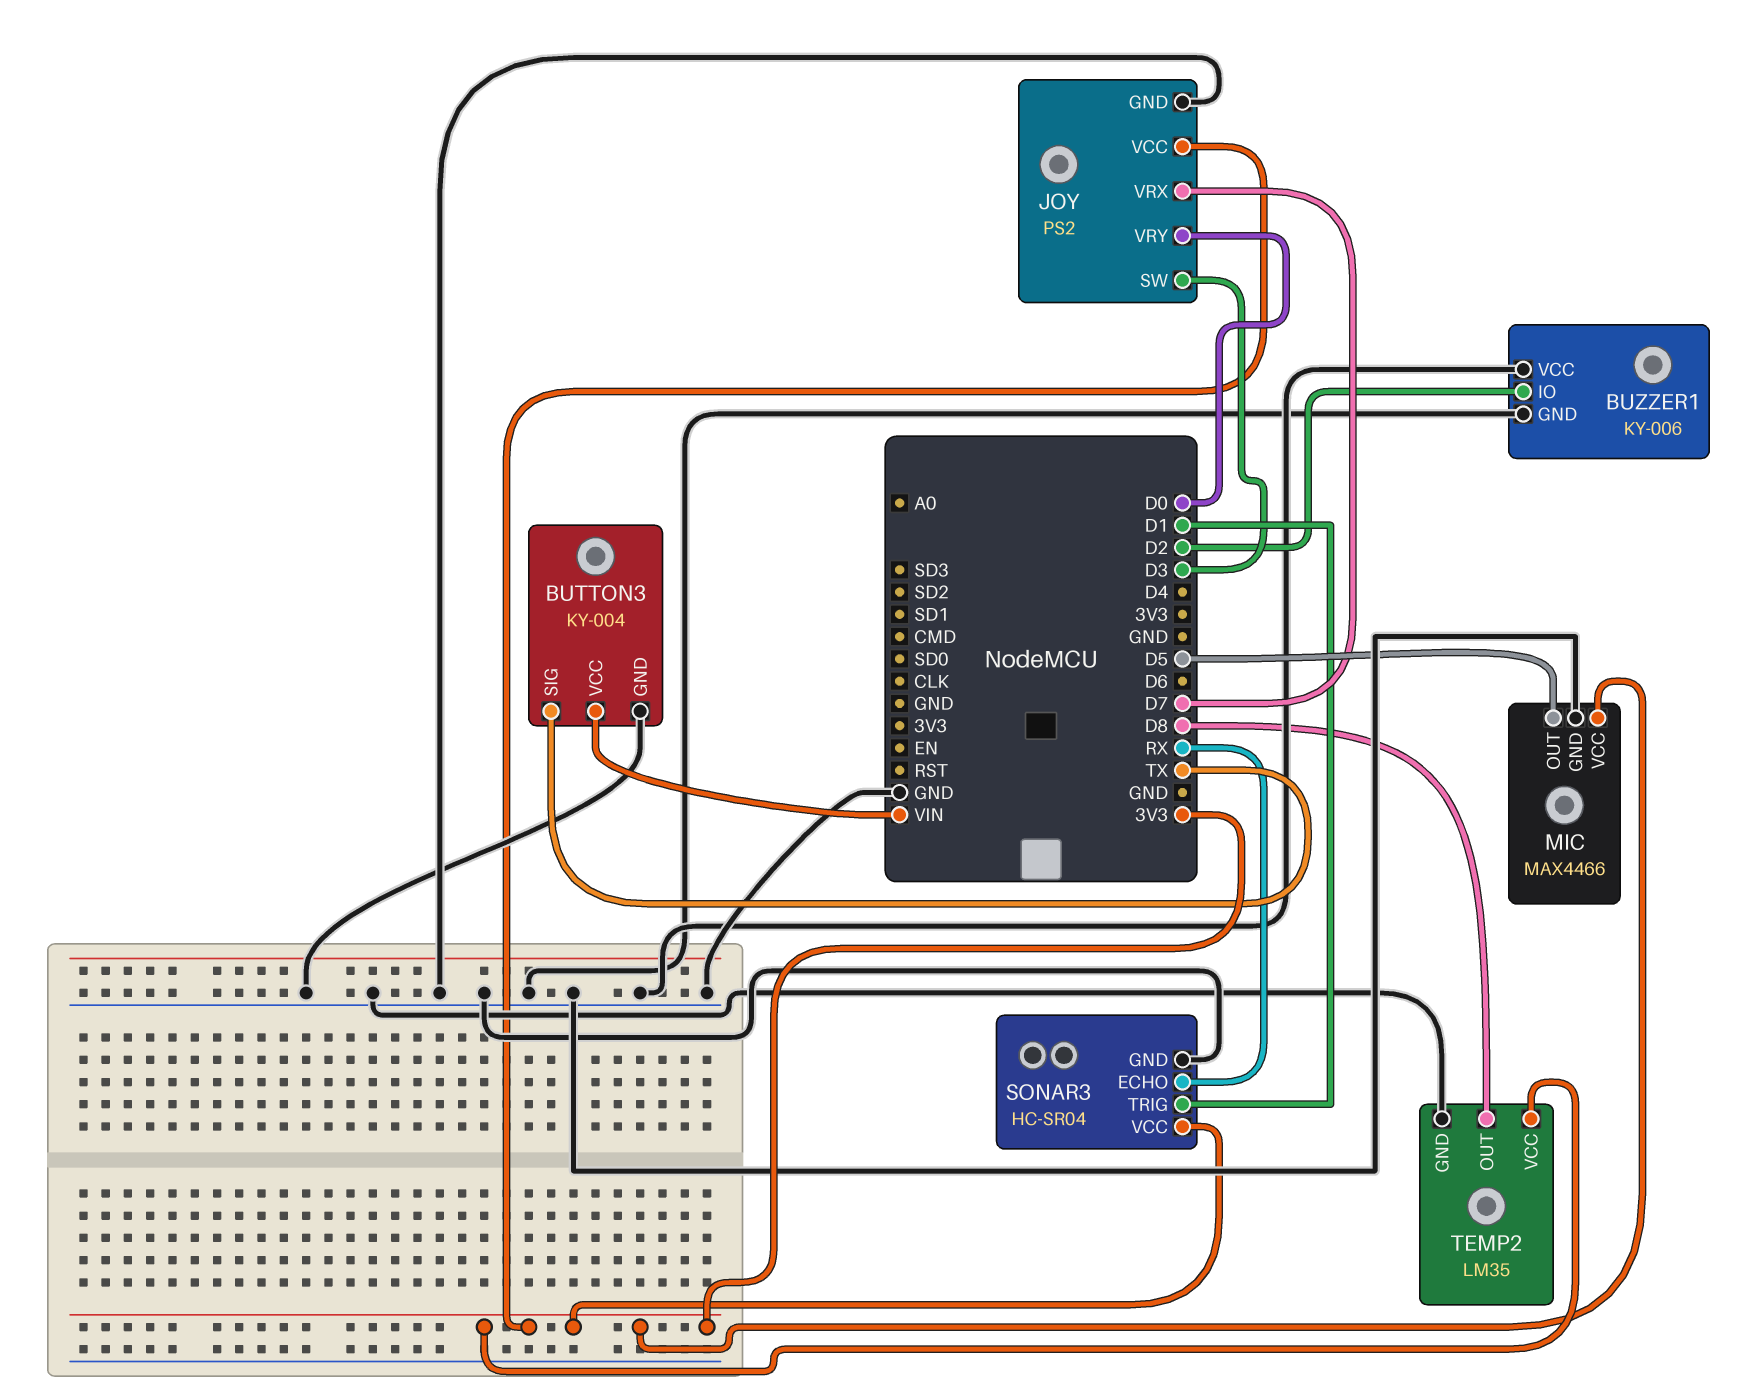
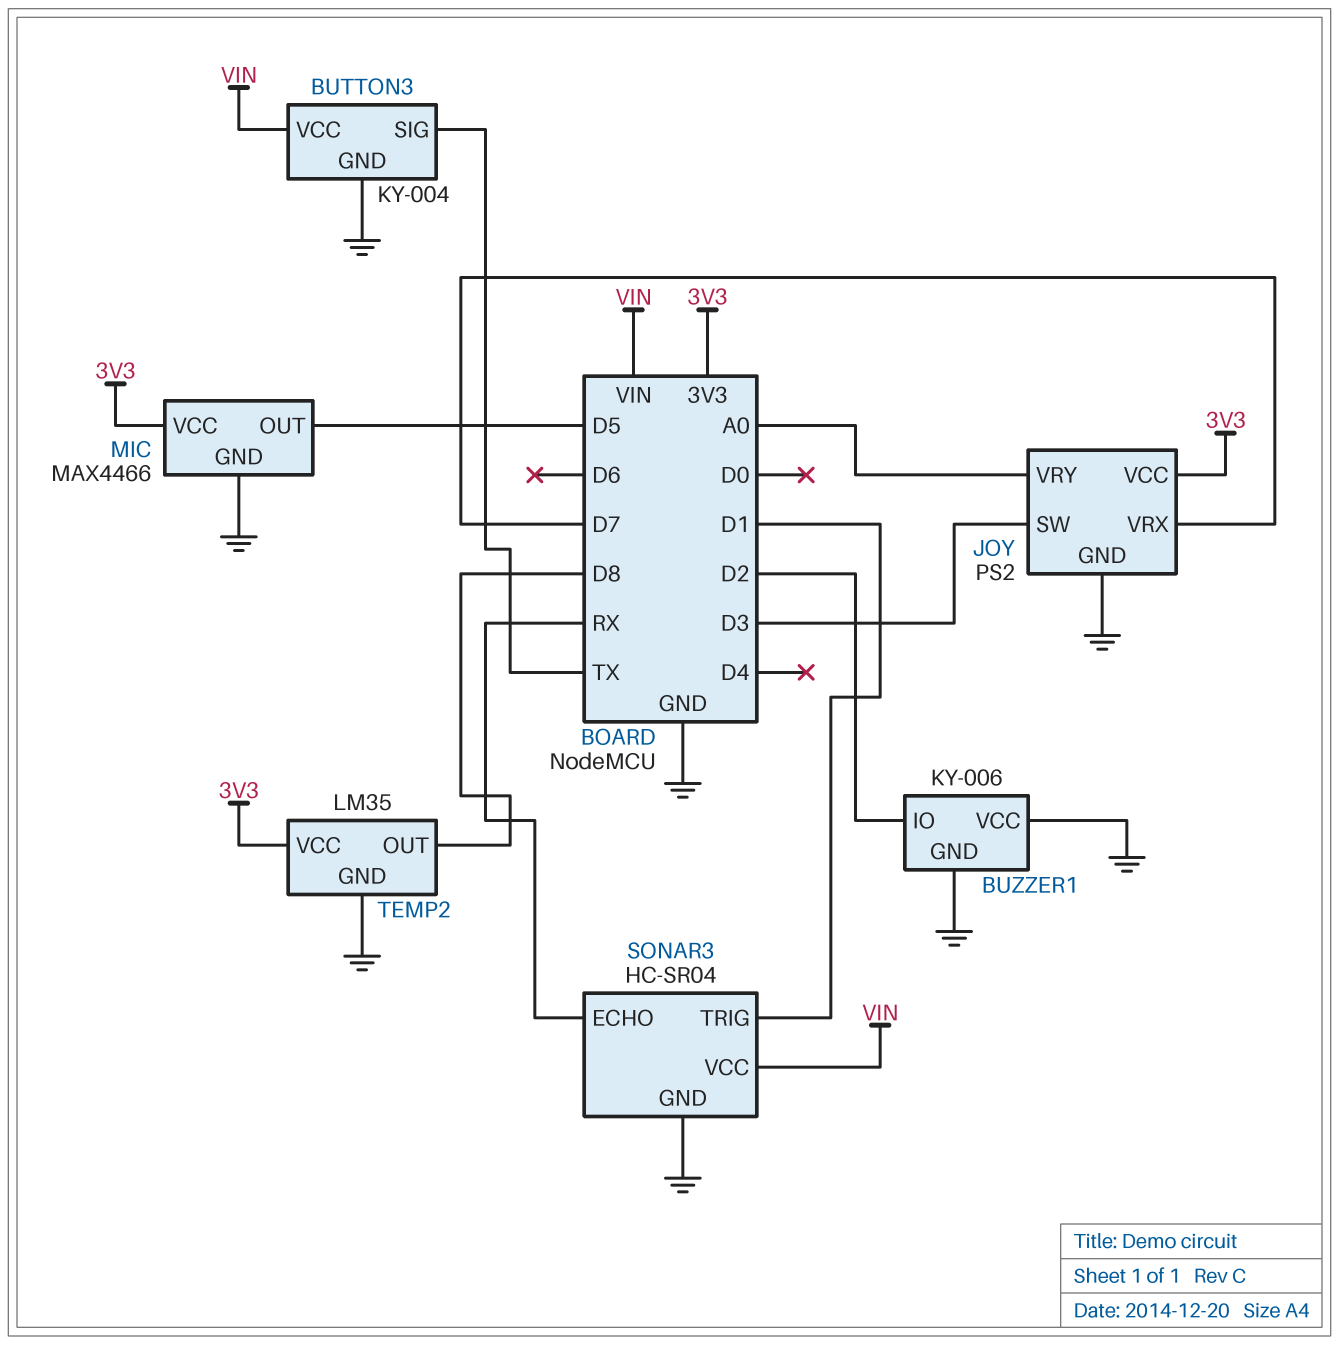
JOY pin VRY: D0 -> A0
SONAR3 pin VCC: 3V3 -> VIN

